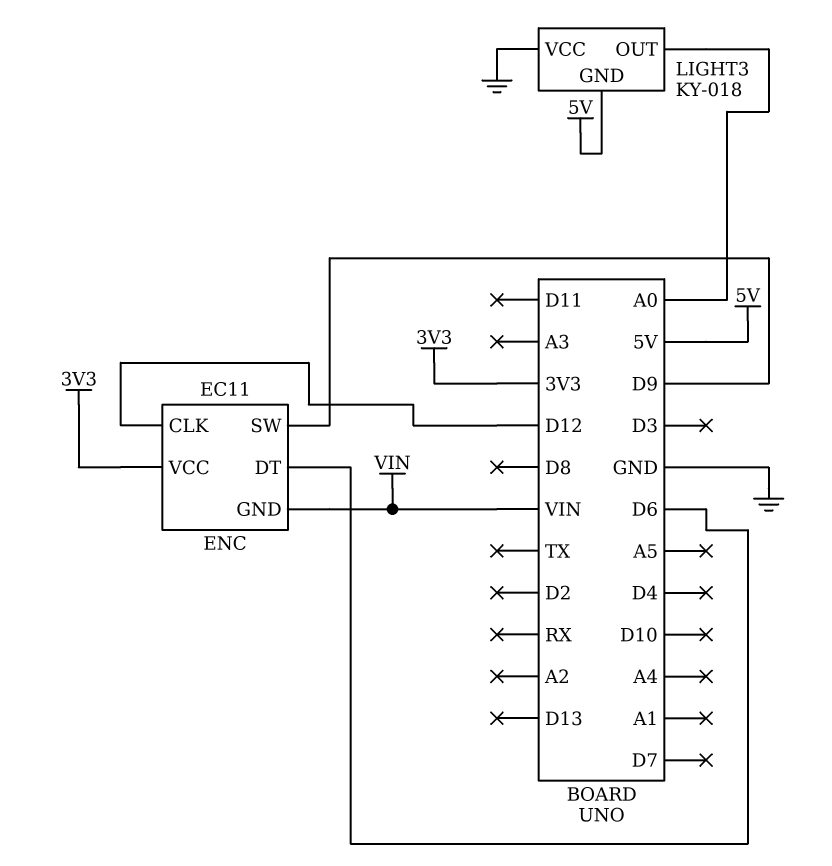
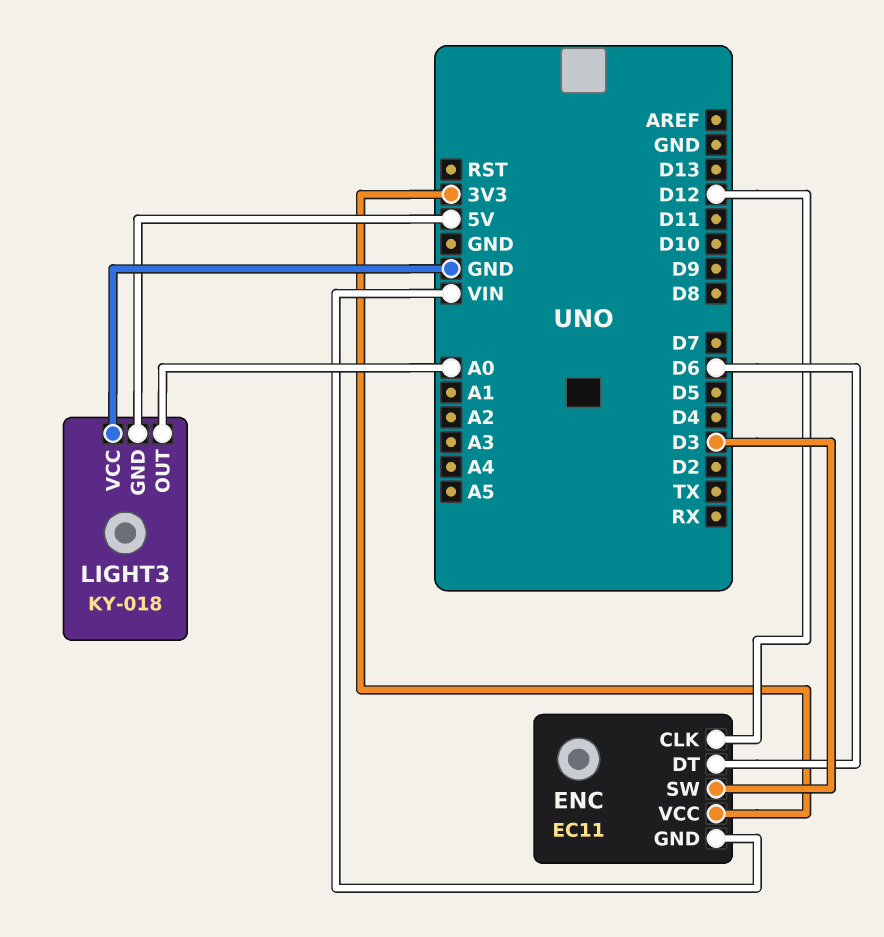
ENC pin SW: D9 -> D3

